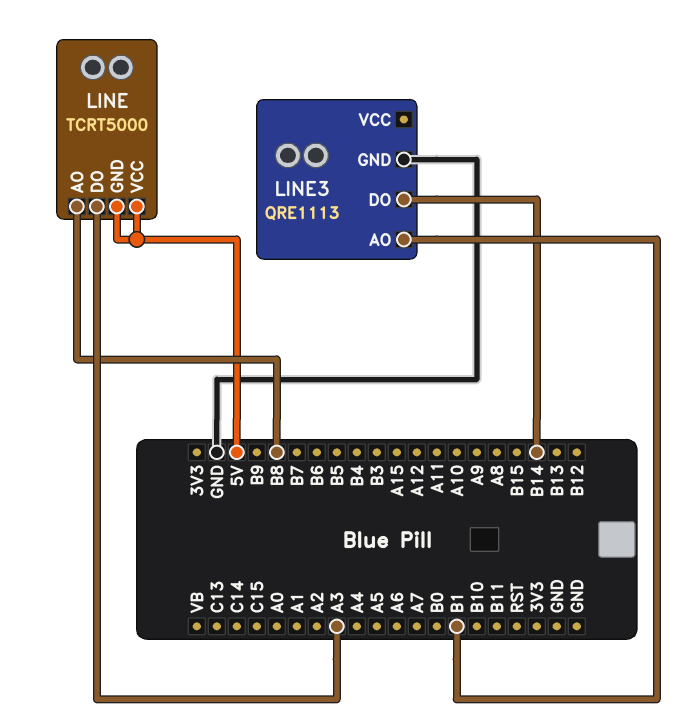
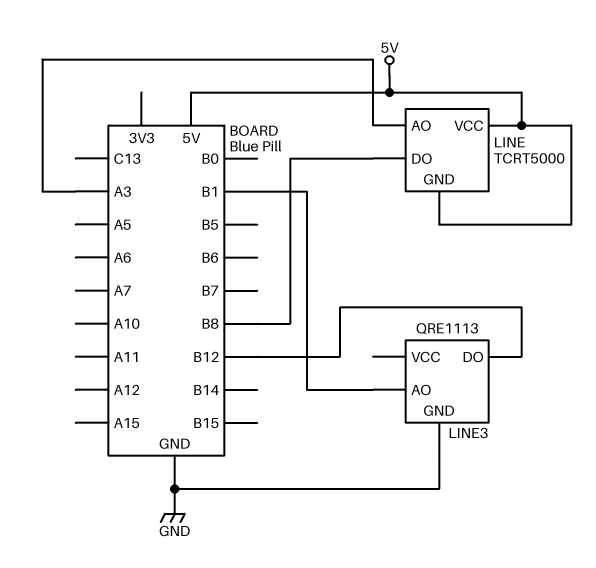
LINE pin AO: B8 -> A3
LINE pin DO: A3 -> B8
LINE3 pin DO: B14 -> B12

